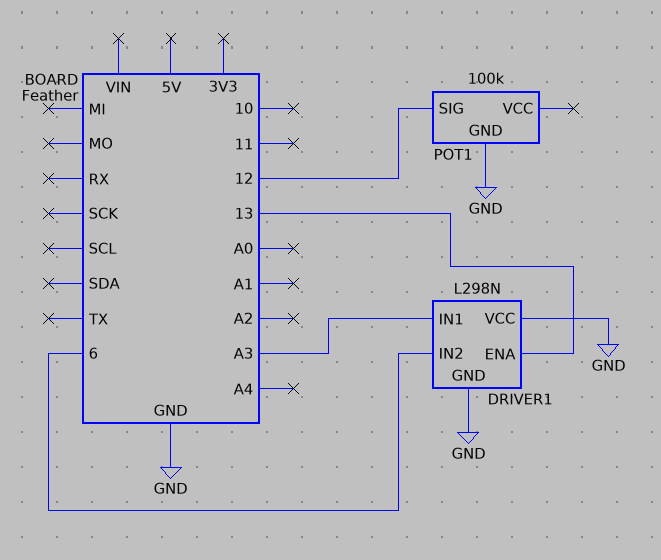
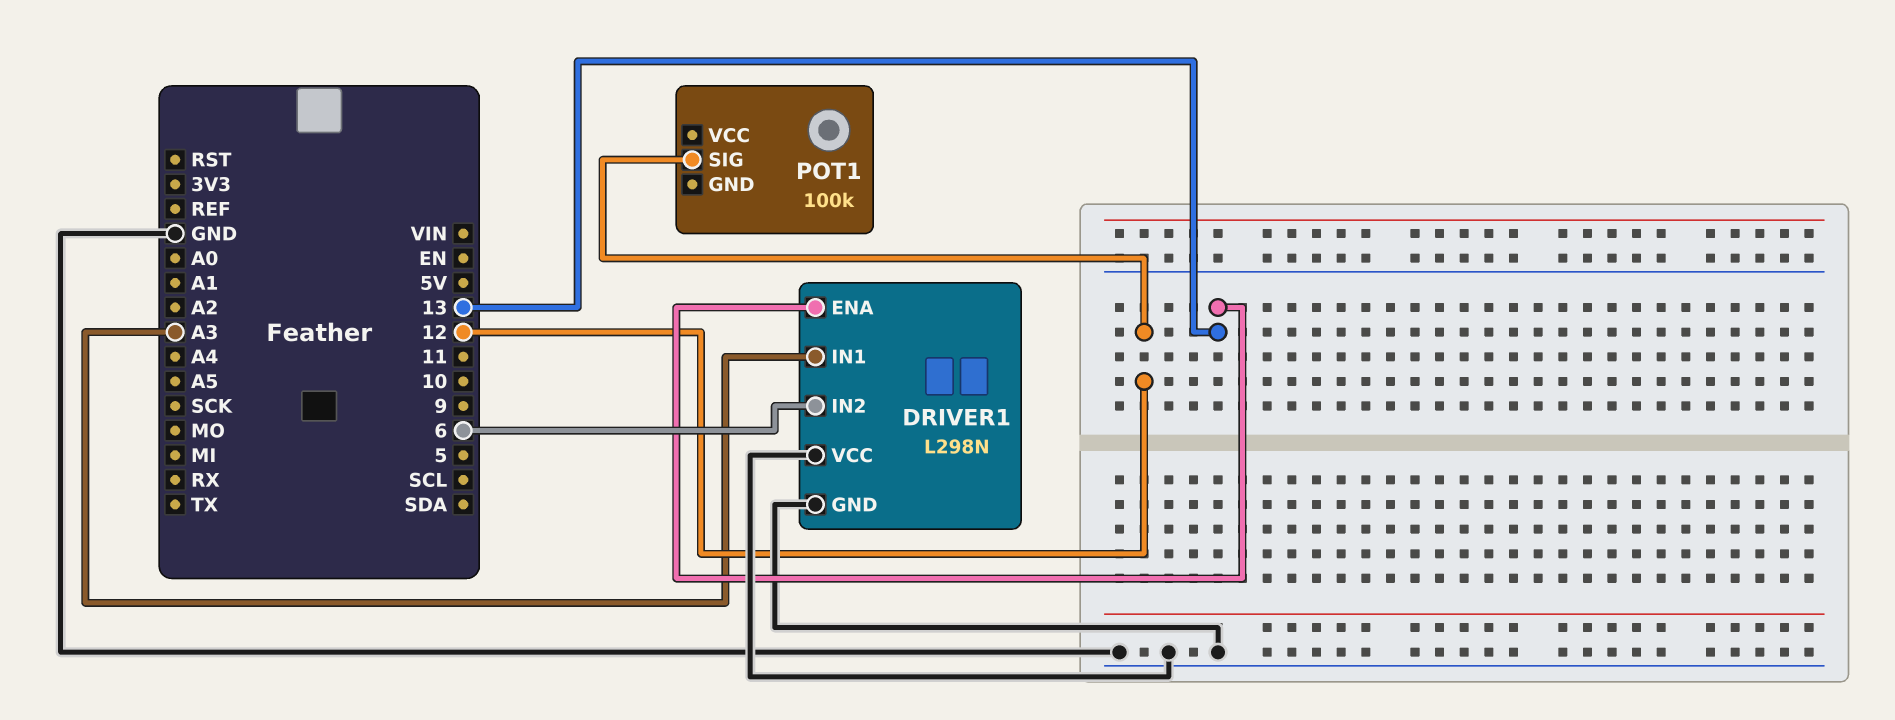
POT1 pin GND: GND -> none

